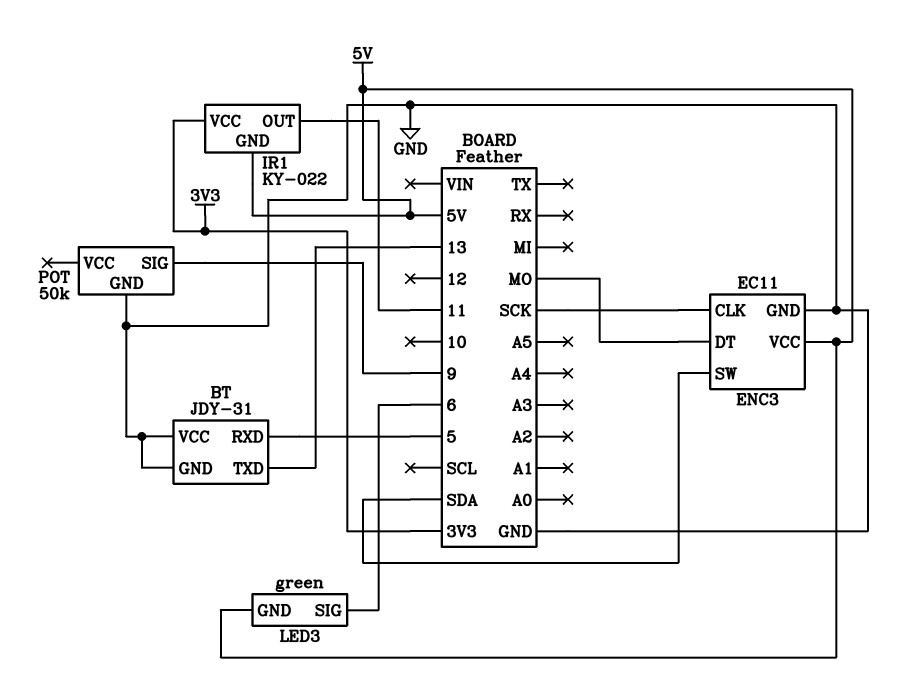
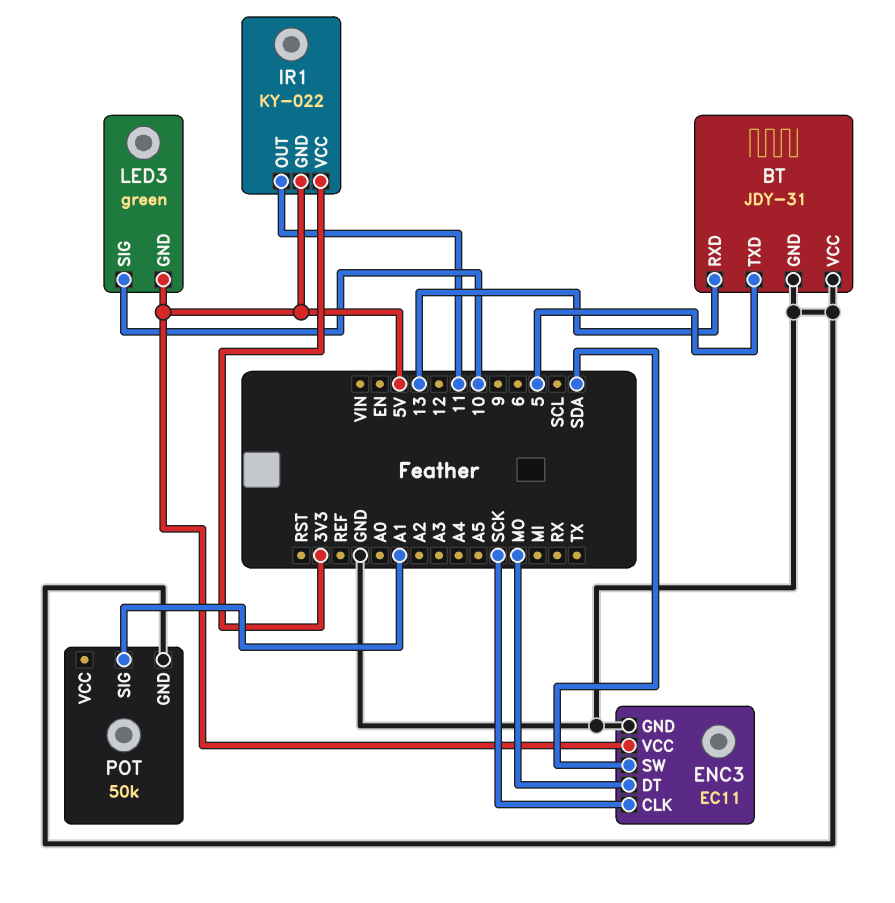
BT pin RXD: 5 -> 13
BT pin TXD: 13 -> 5
LED3 pin SIG: 6 -> 10
POT pin SIG: 9 -> A1

